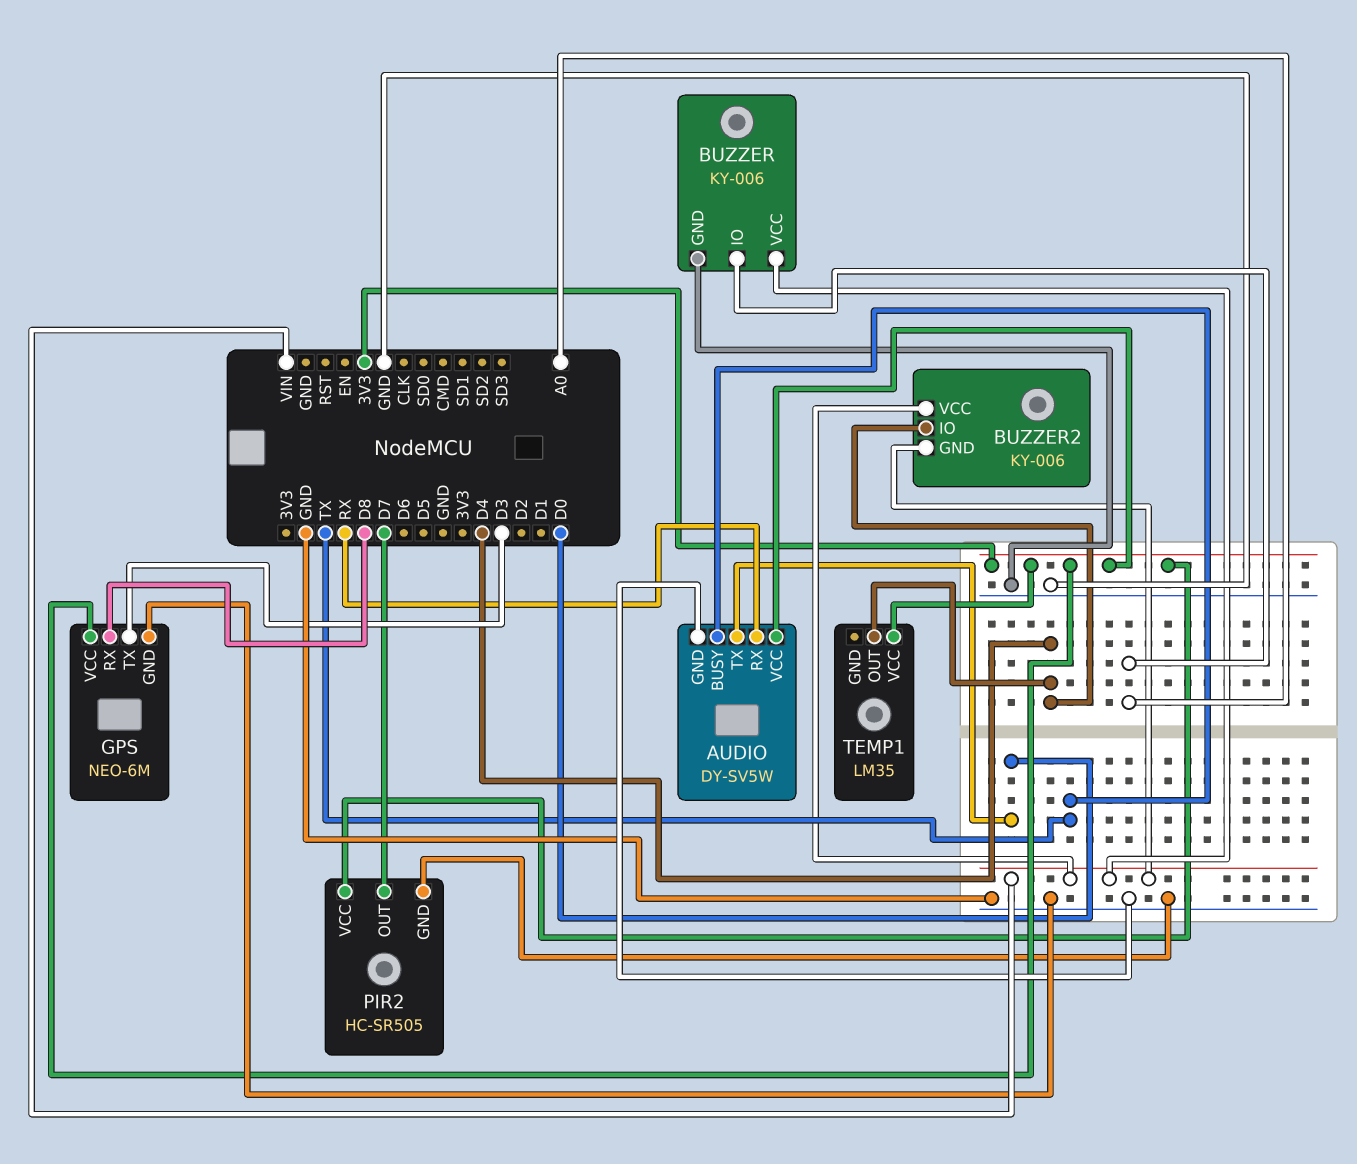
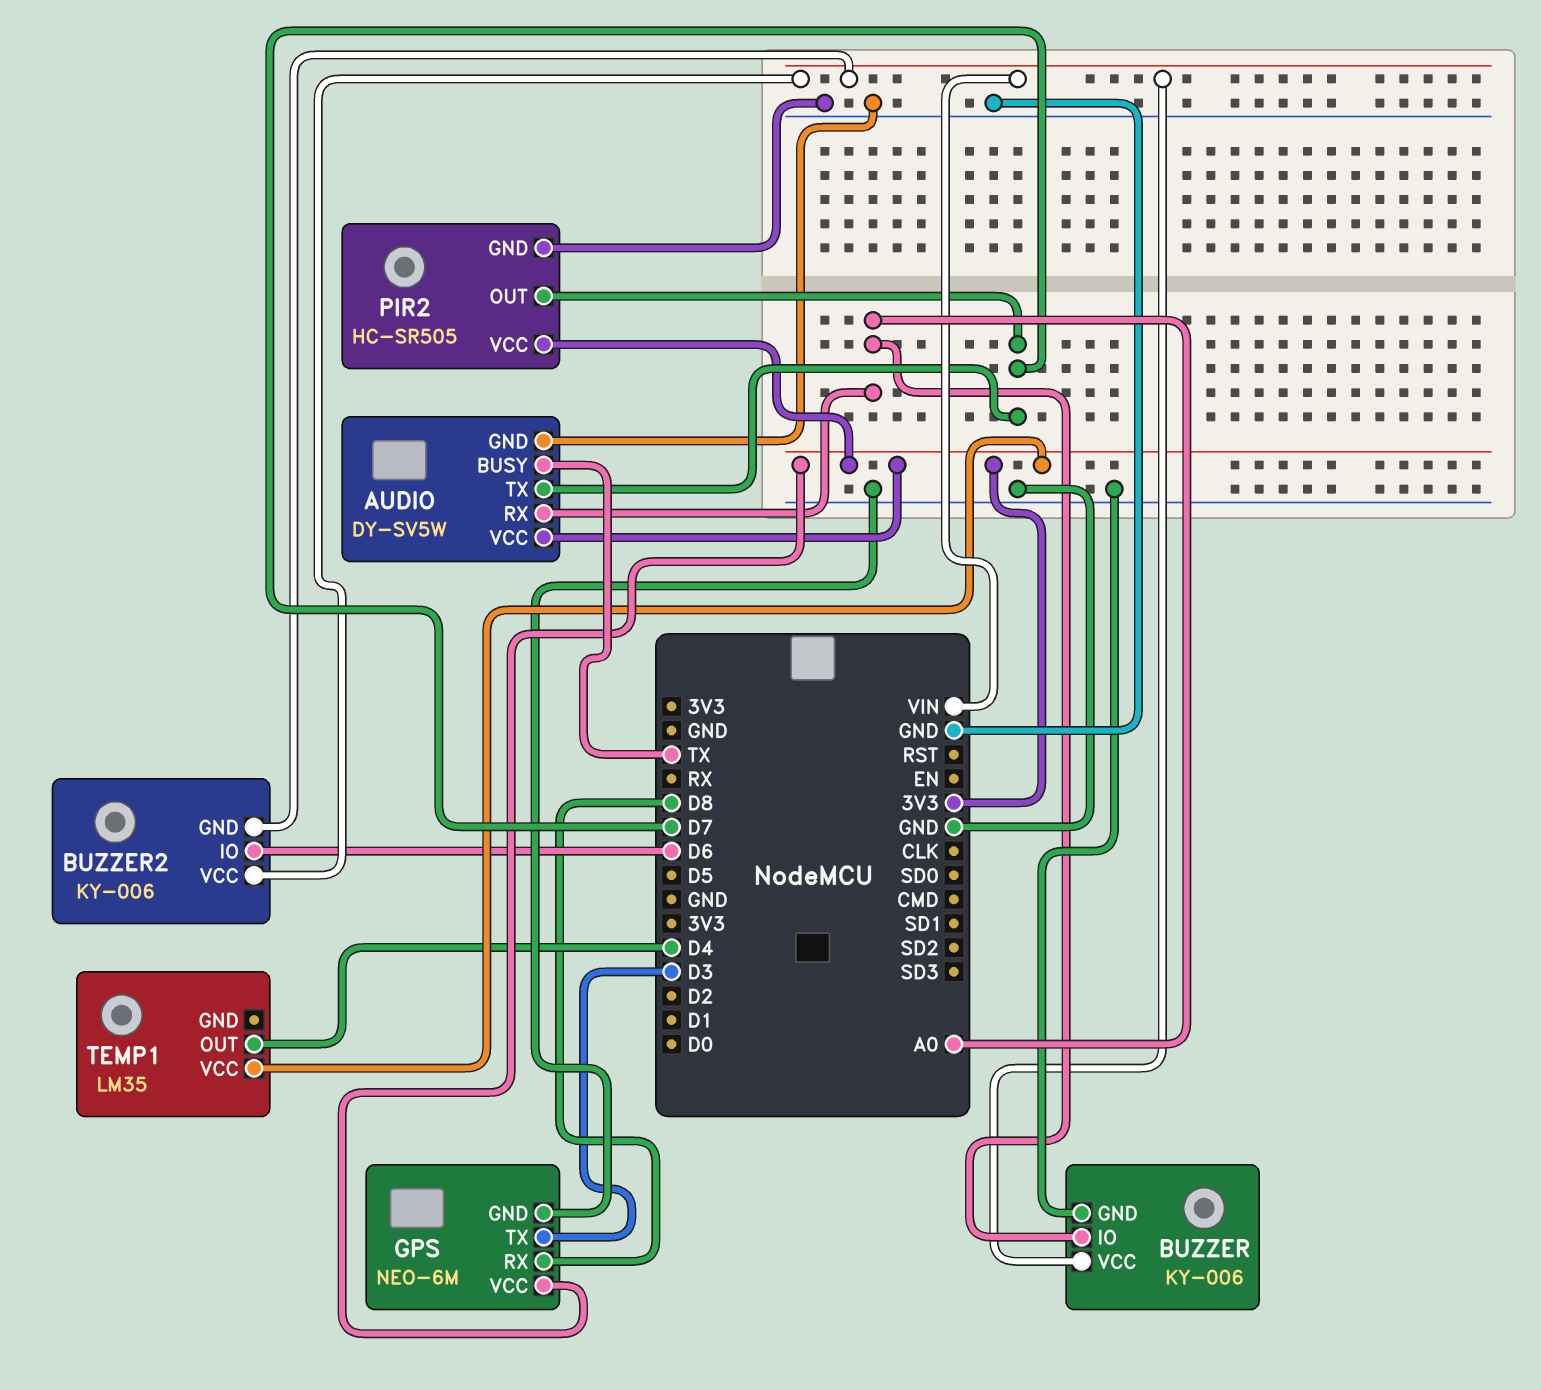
AUDIO pin RX: RX -> A0
AUDIO pin TX: D0 -> D7
BUZZER2 pin IO: D4 -> D6

